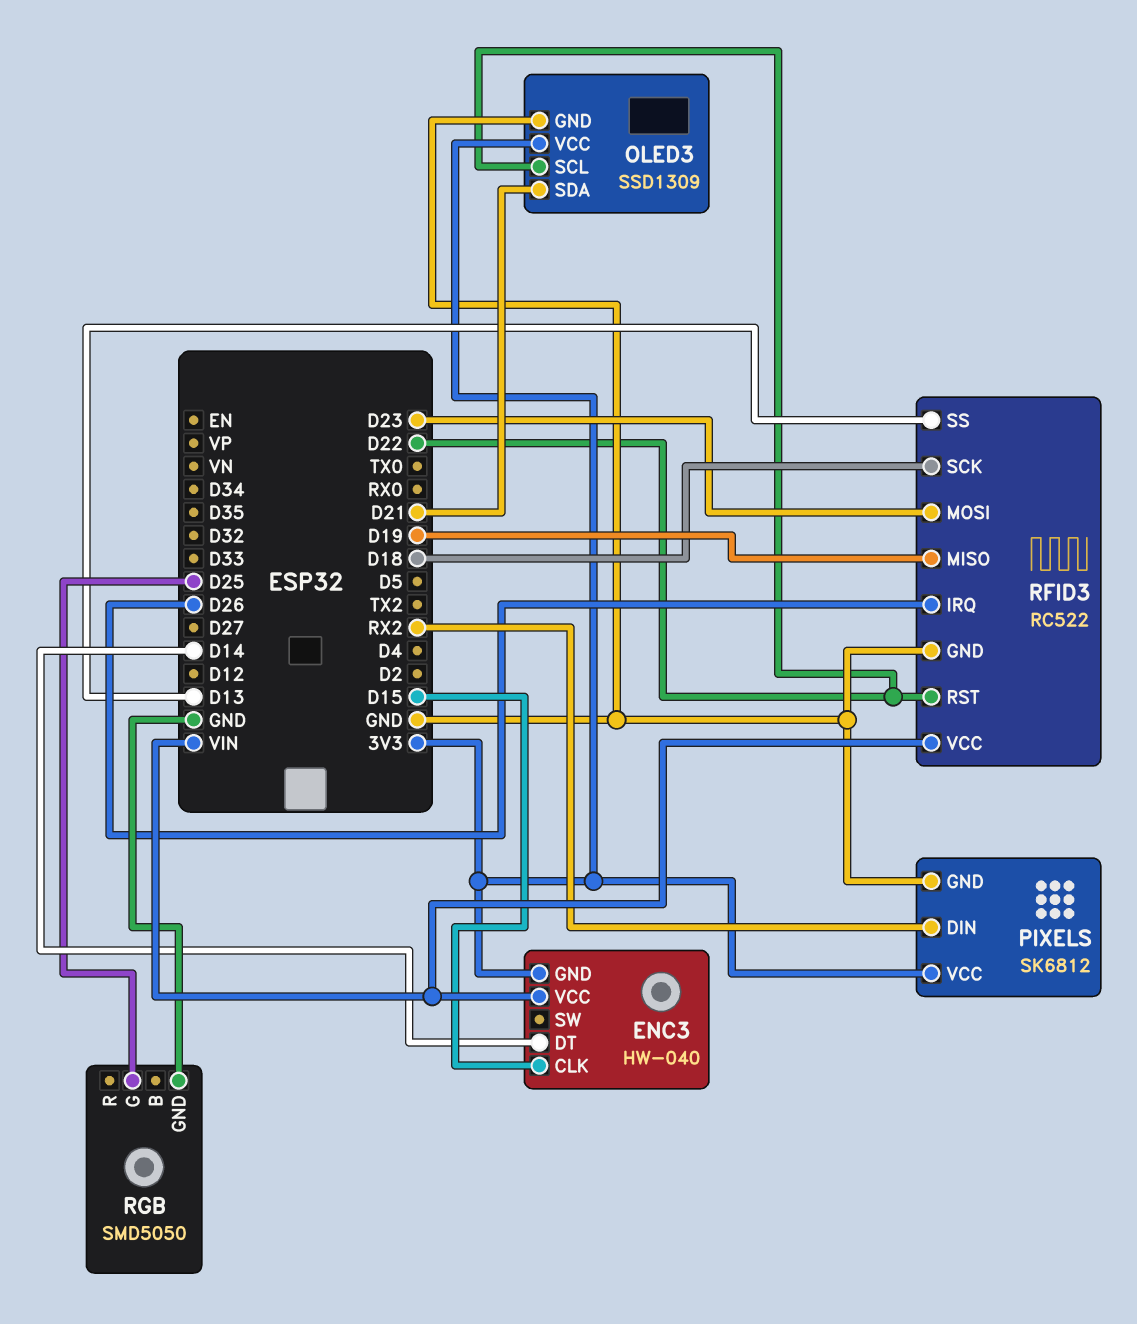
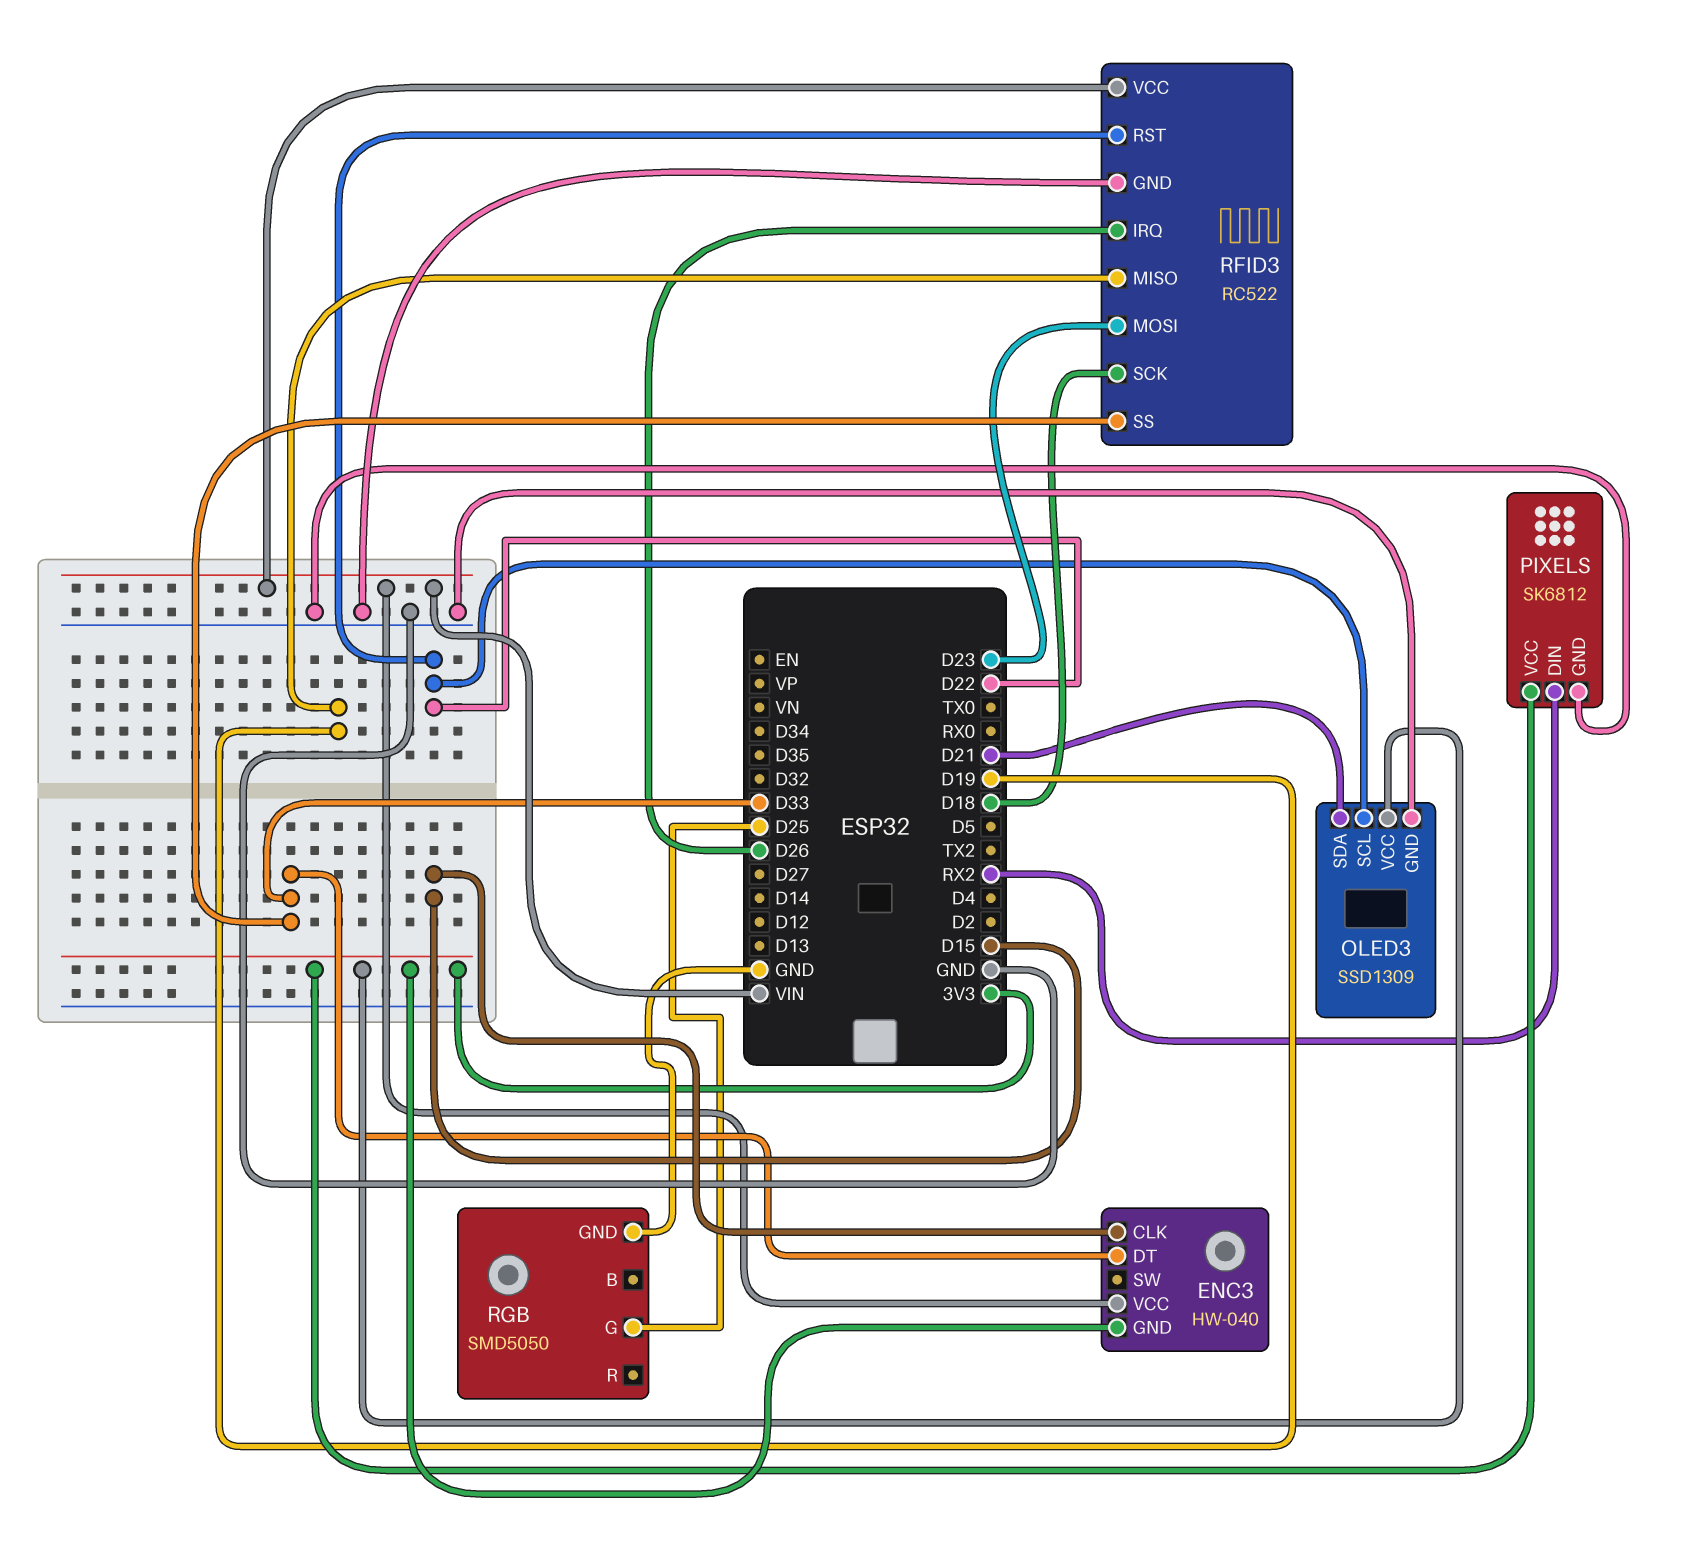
ENC3 pin DT: D14 -> D33
RFID3 pin SS: D13 -> D33

